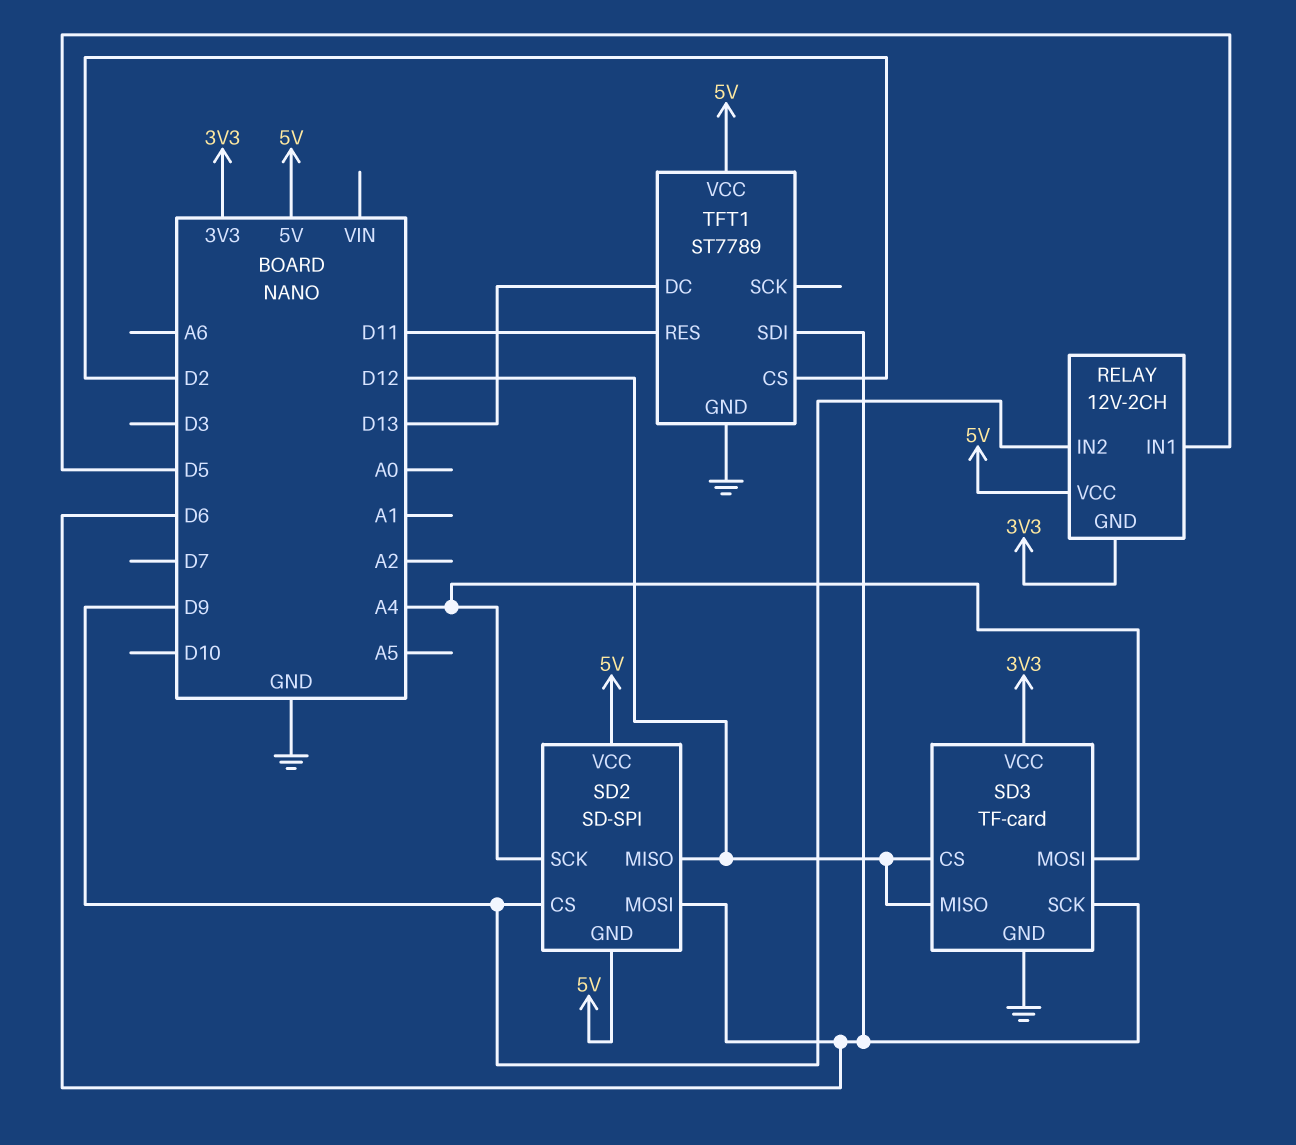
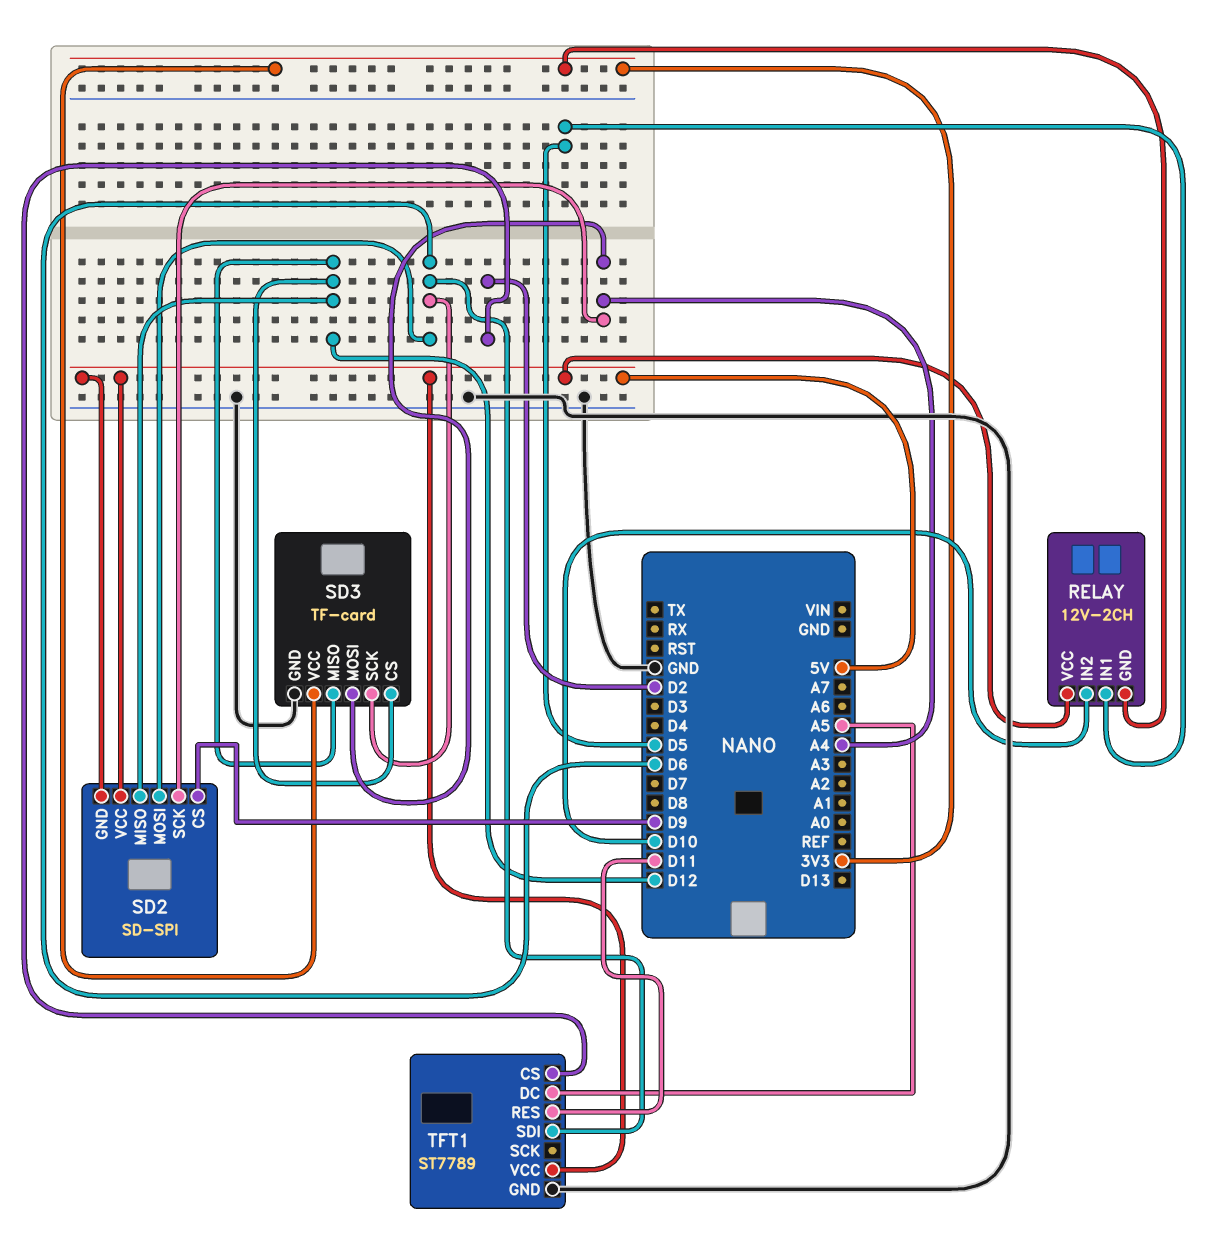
RELAY pin IN2: D9 -> D10
TFT1 pin DC: D13 -> A5

